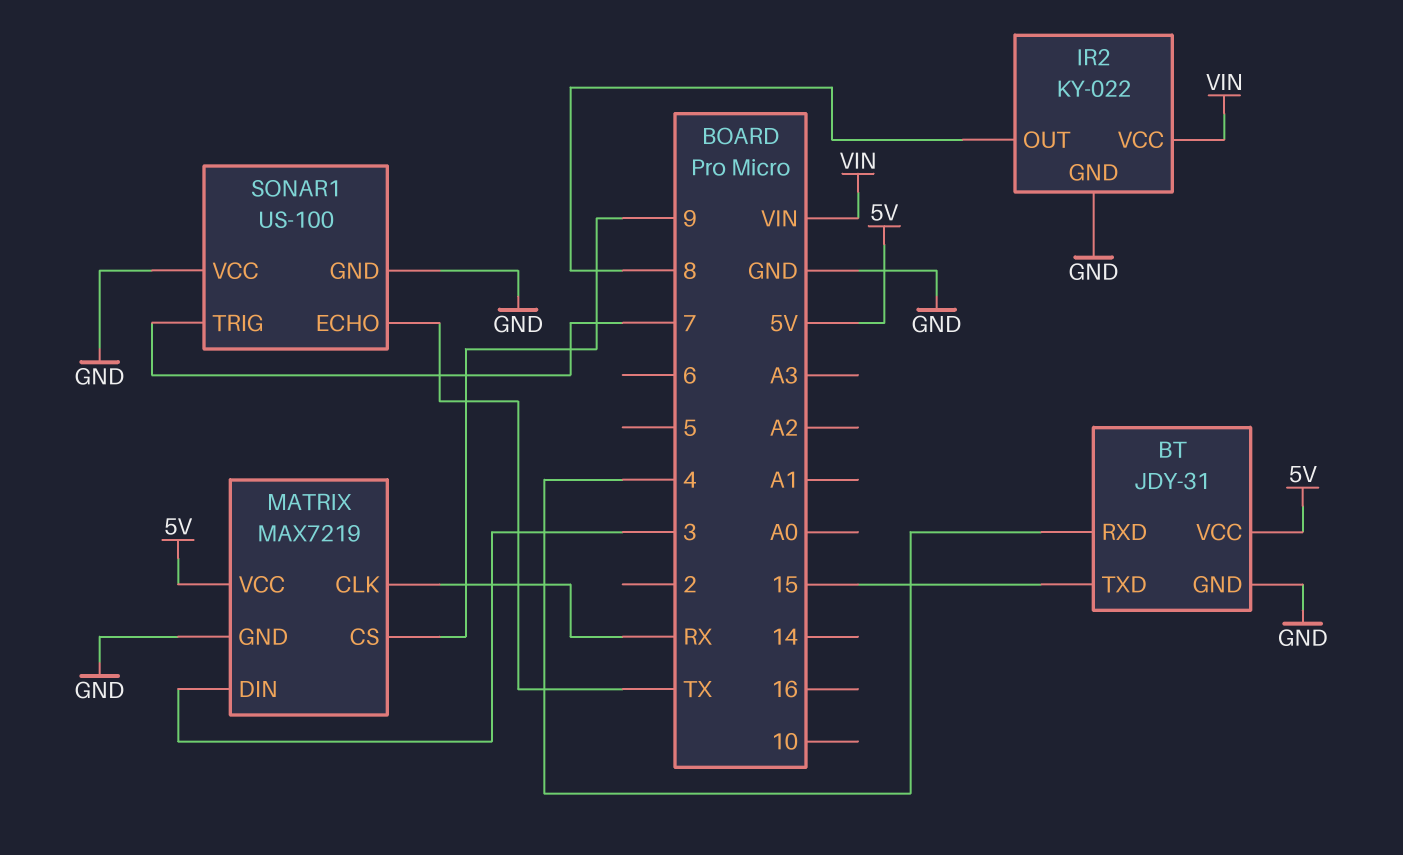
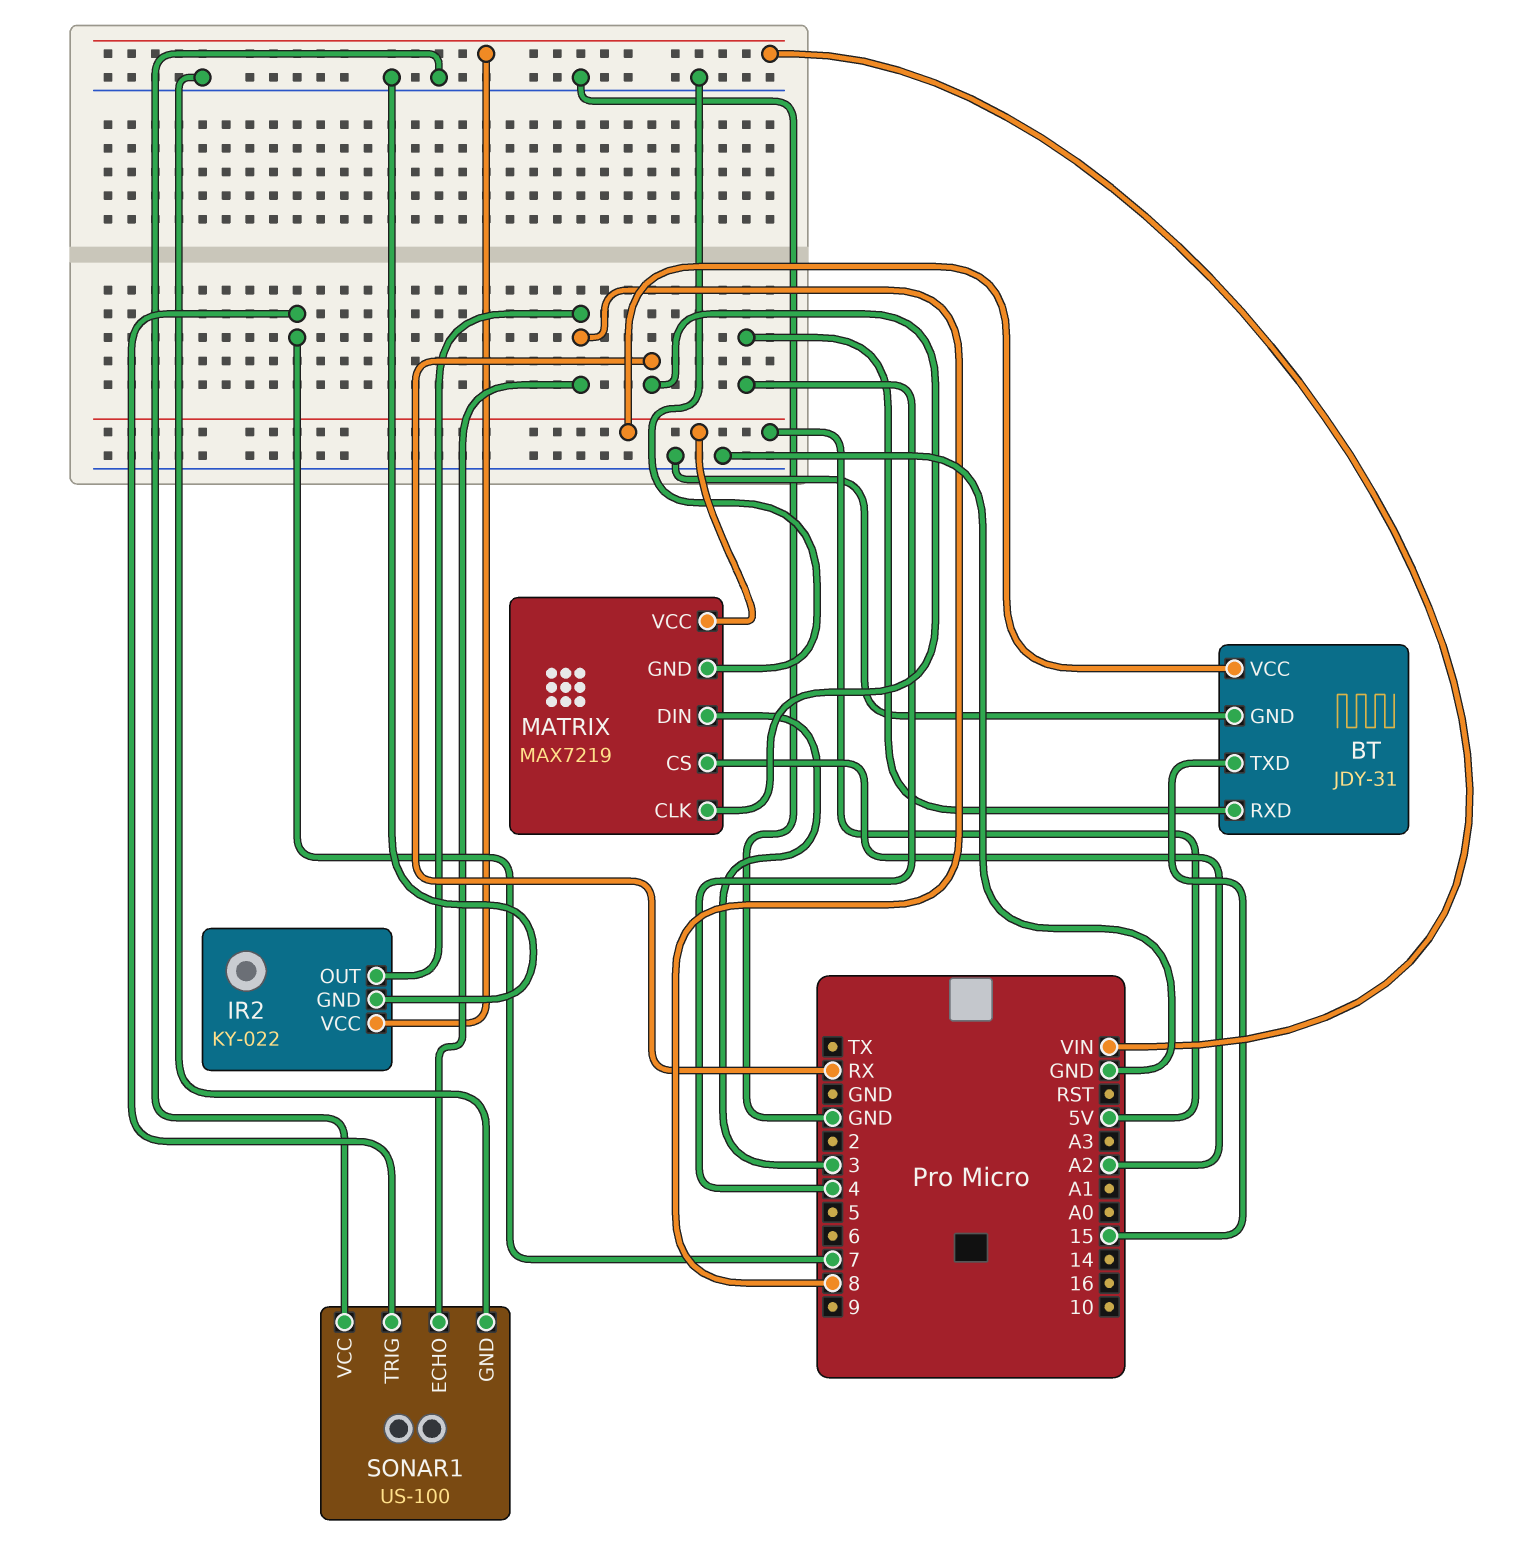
MATRIX pin CS: 9 -> A2
SONAR1 pin ECHO: TX -> 8

